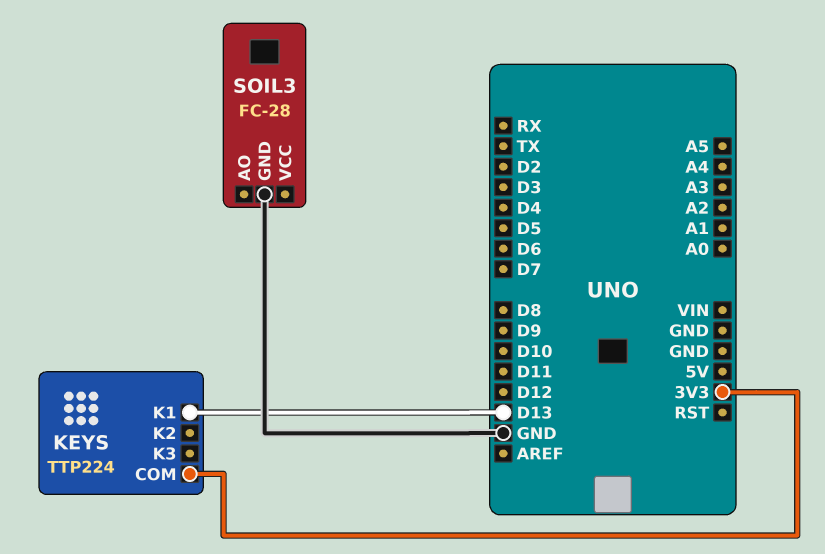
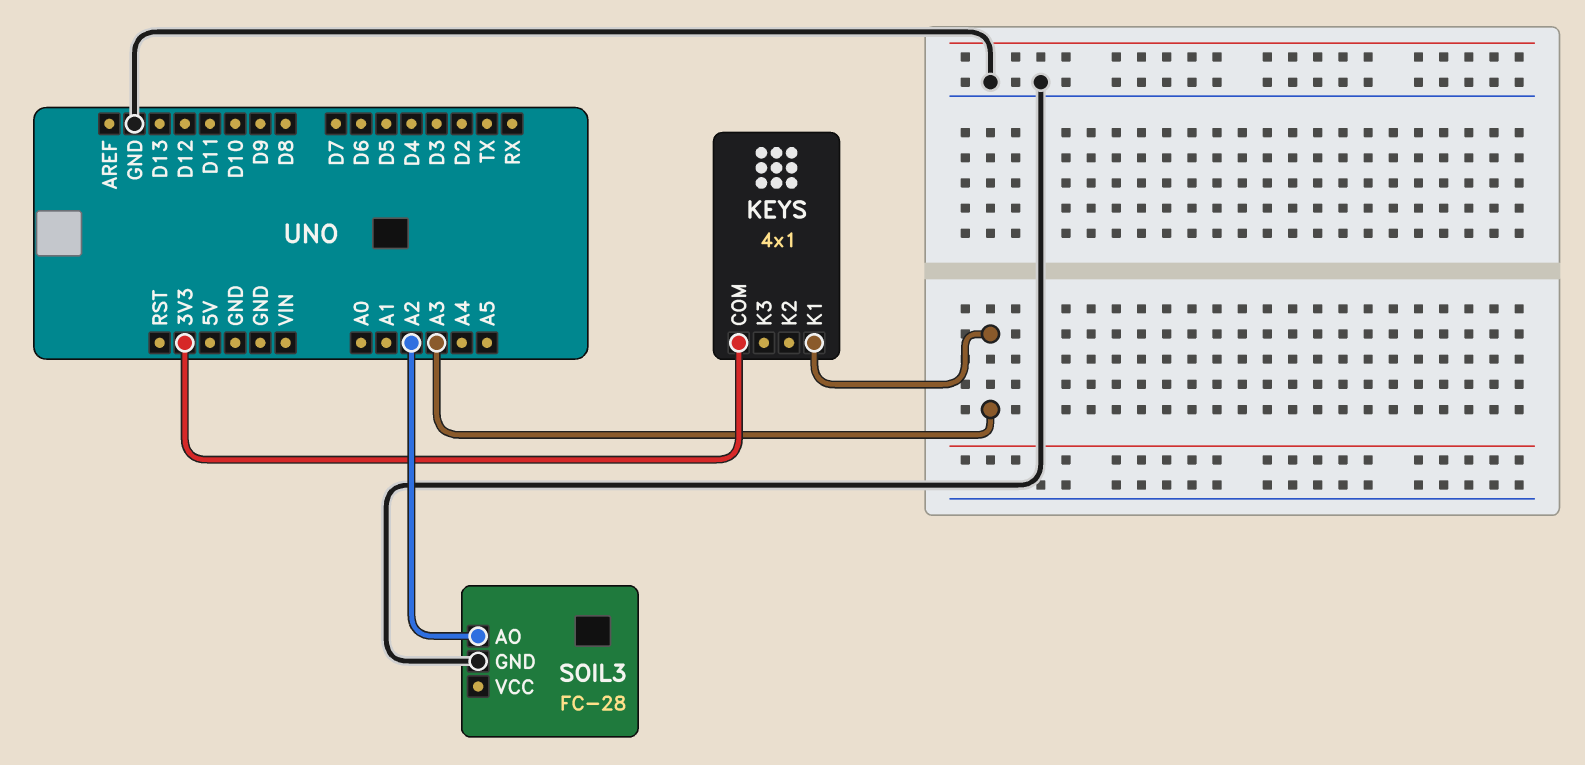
KEYS: TTP224 -> 4x1
KEYS pin K1: D13 -> A3
SOIL3 pin AO: none -> A2

